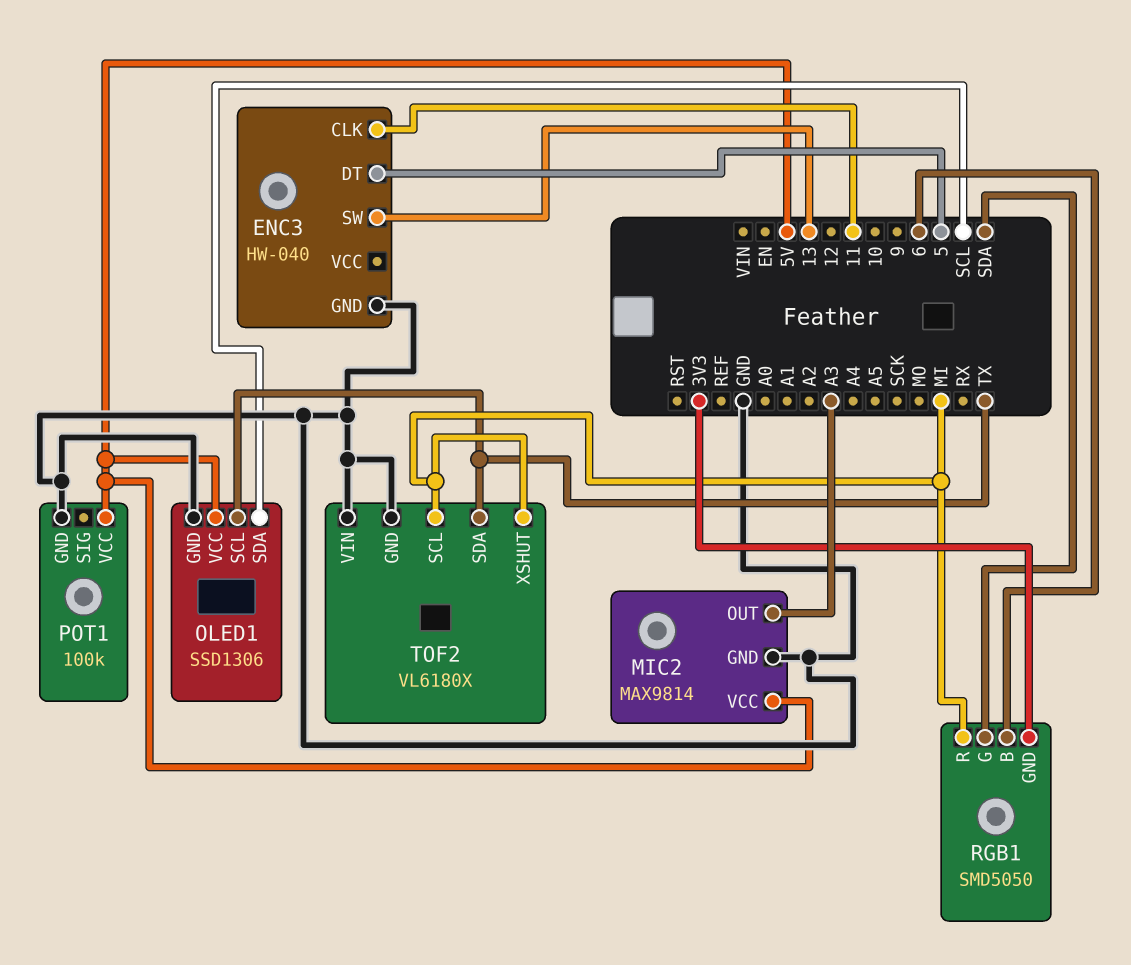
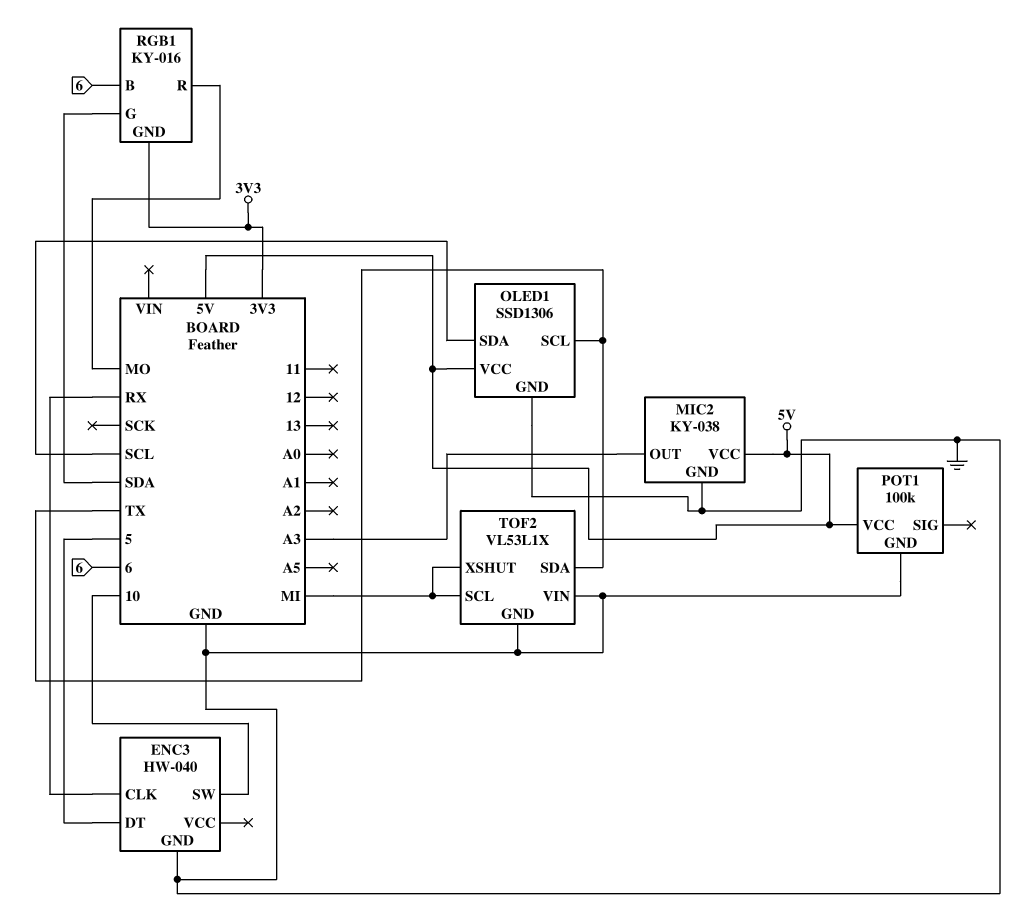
ENC3 pin CLK: 11 -> RX
ENC3 pin SW: 13 -> 10
MIC2: MAX9814 -> KY-038
RGB1: SMD5050 -> KY-016
RGB1 pin R: MI -> MO
TOF2: VL6180X -> VL53L1X

